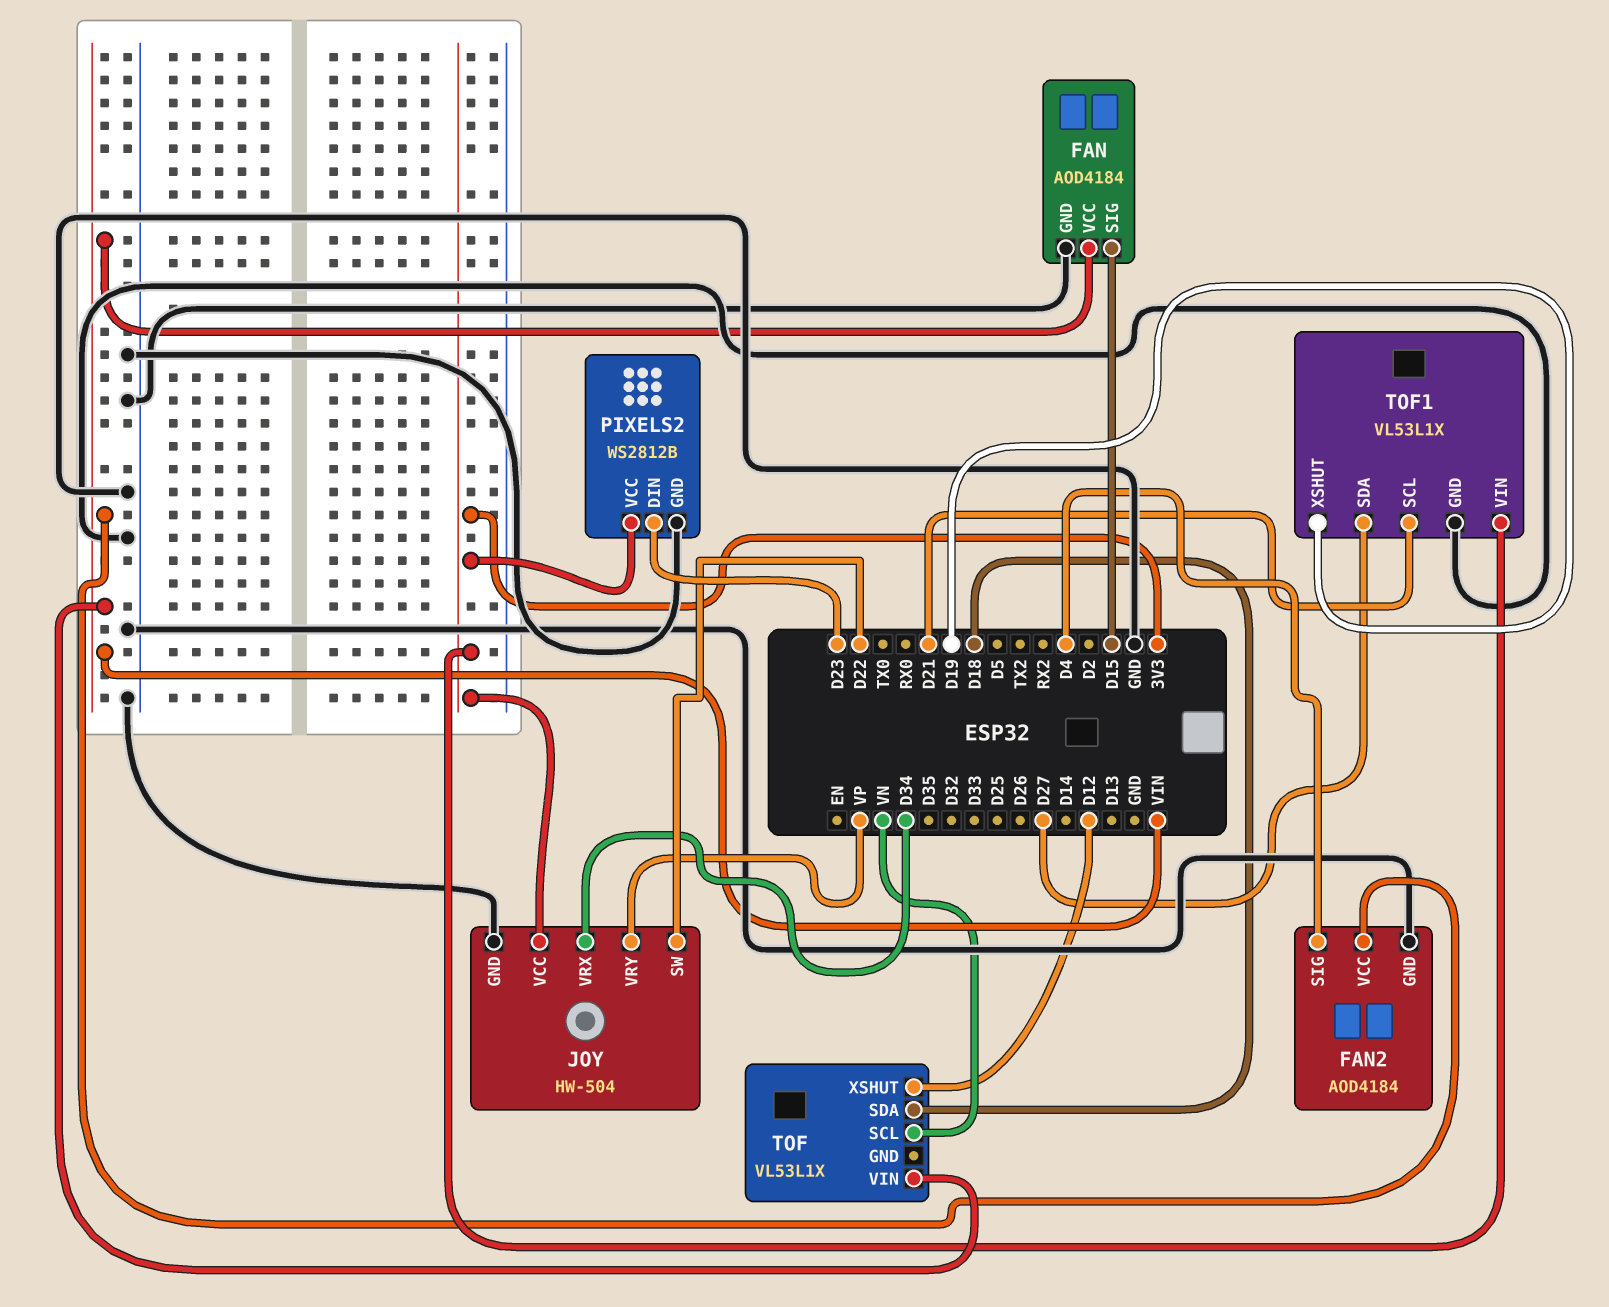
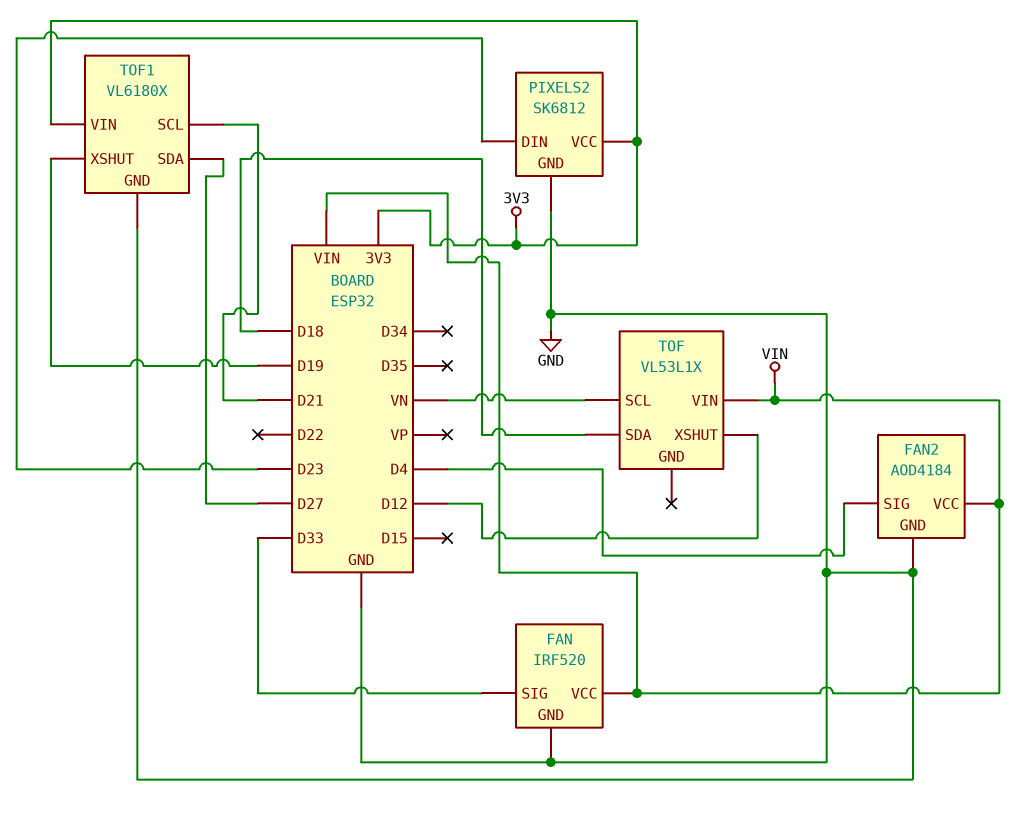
FAN: AOD4184 -> IRF520
FAN pin SIG: D15 -> D33
JOY: HW-504 -> none
JOY pin GND: GND -> none
JOY pin SW: D22 -> none
JOY pin VCC: 3V3 -> none
JOY pin VRX: D34 -> none
JOY pin VRY: VP -> none
PIXELS2: WS2812B -> SK6812
TOF1: VL53L1X -> VL6180X

